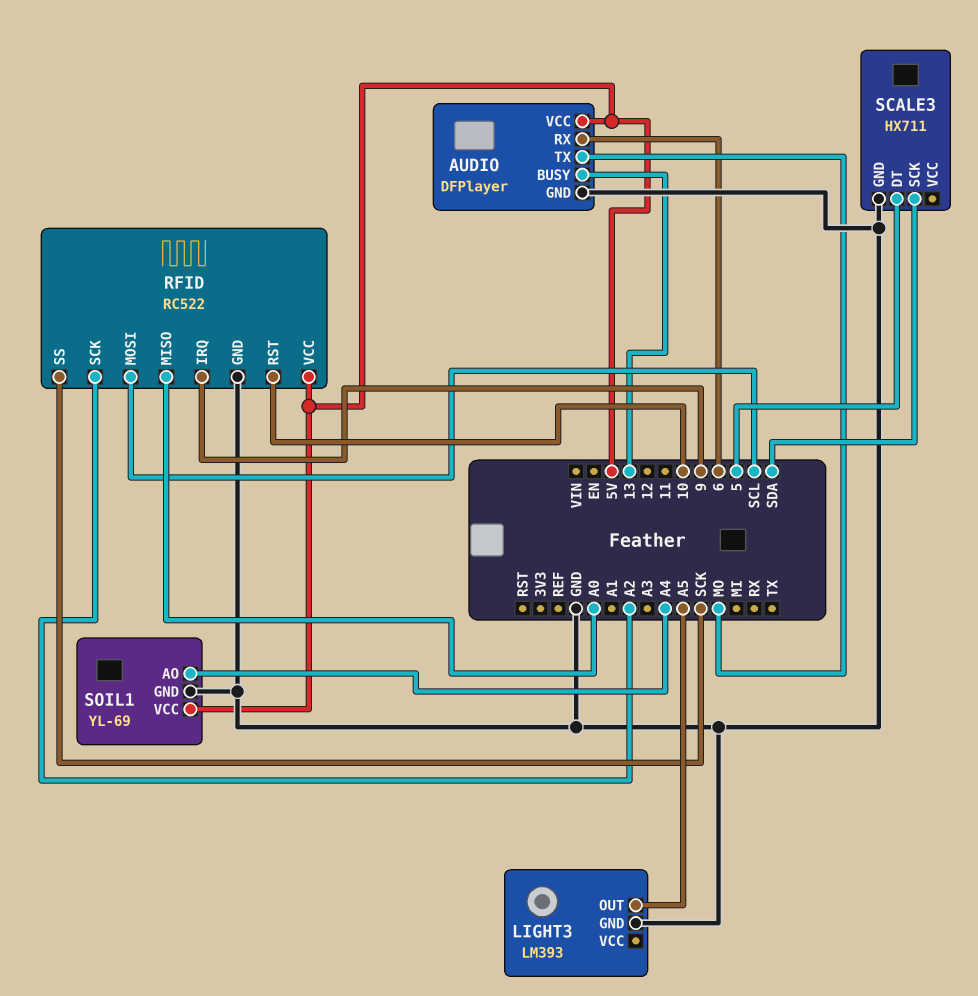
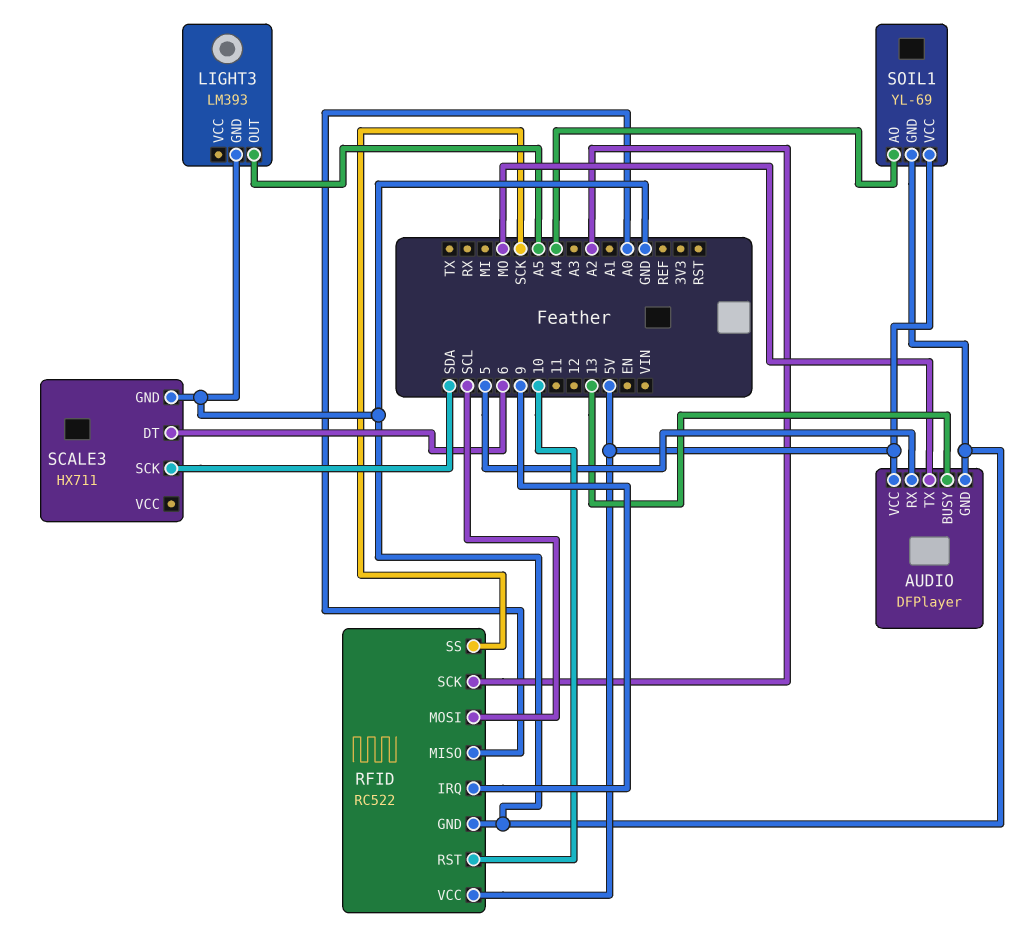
AUDIO pin RX: 6 -> 5
SCALE3 pin DT: 5 -> 6

